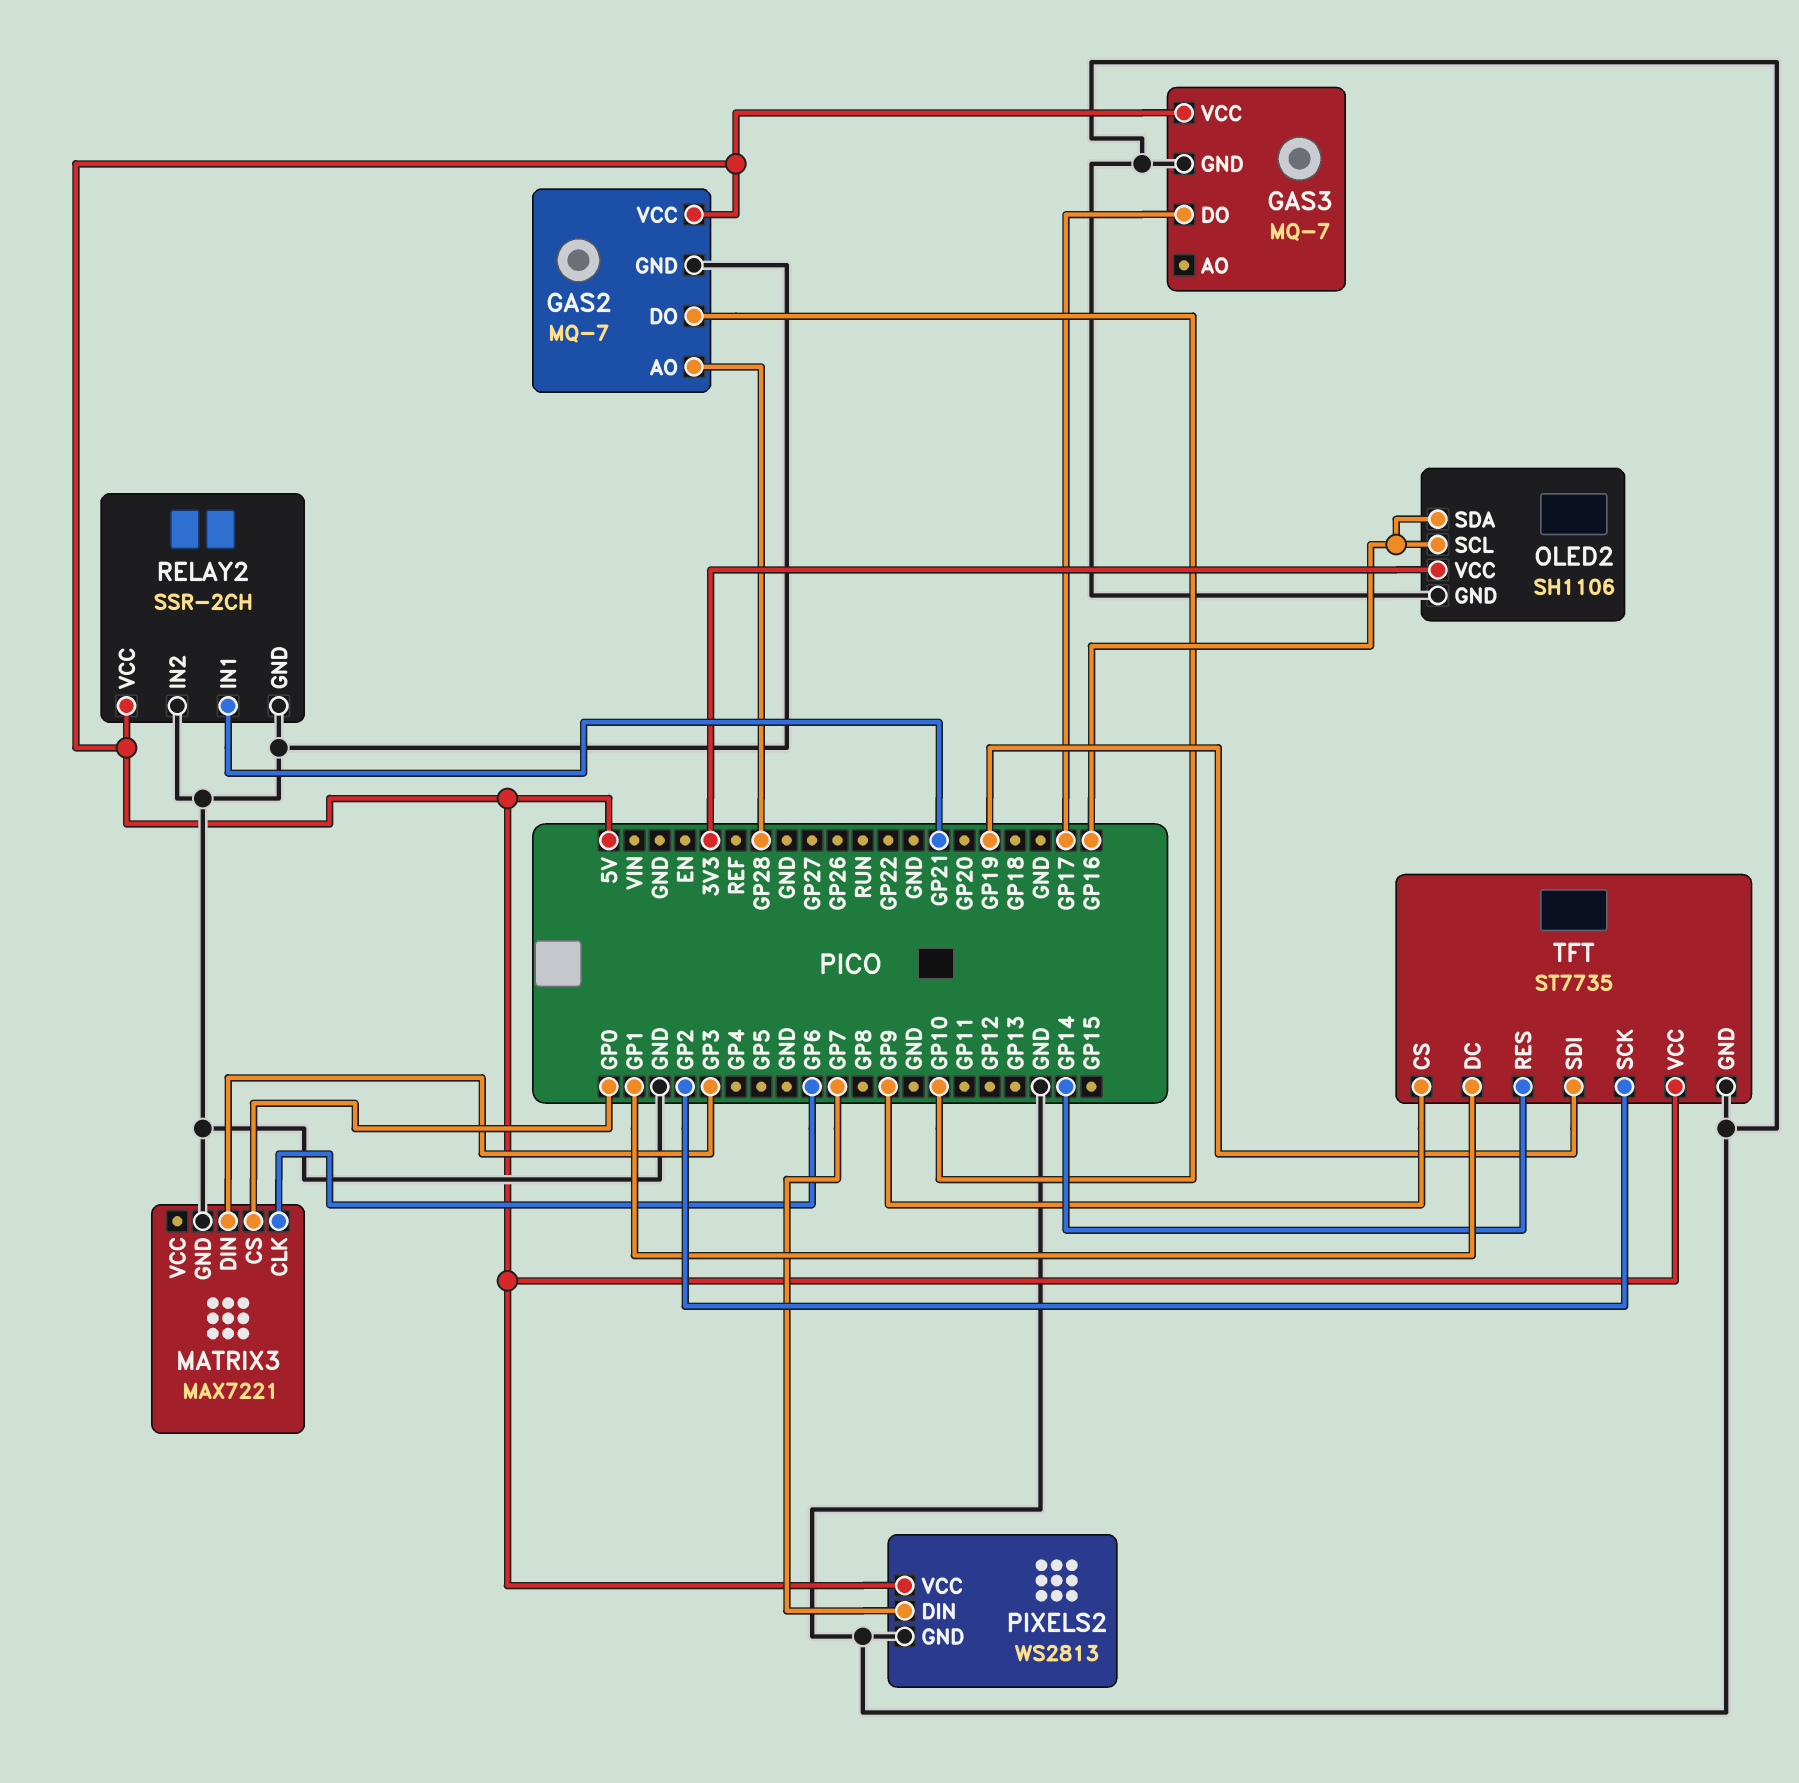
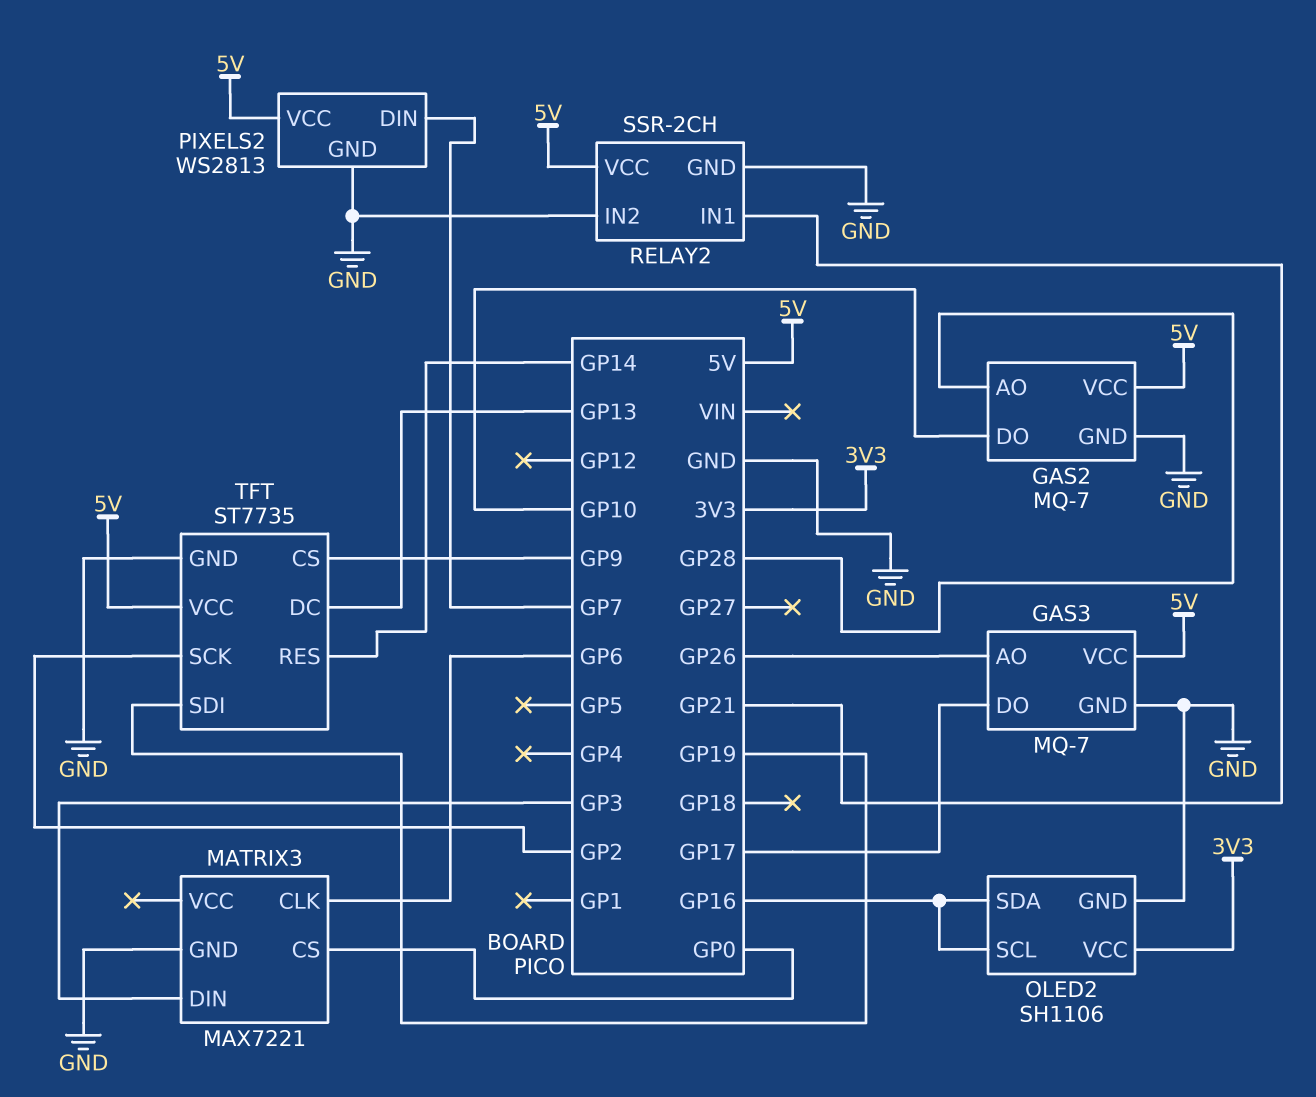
GAS3 pin AO: none -> GP26
TFT pin DC: GP1 -> GP13

